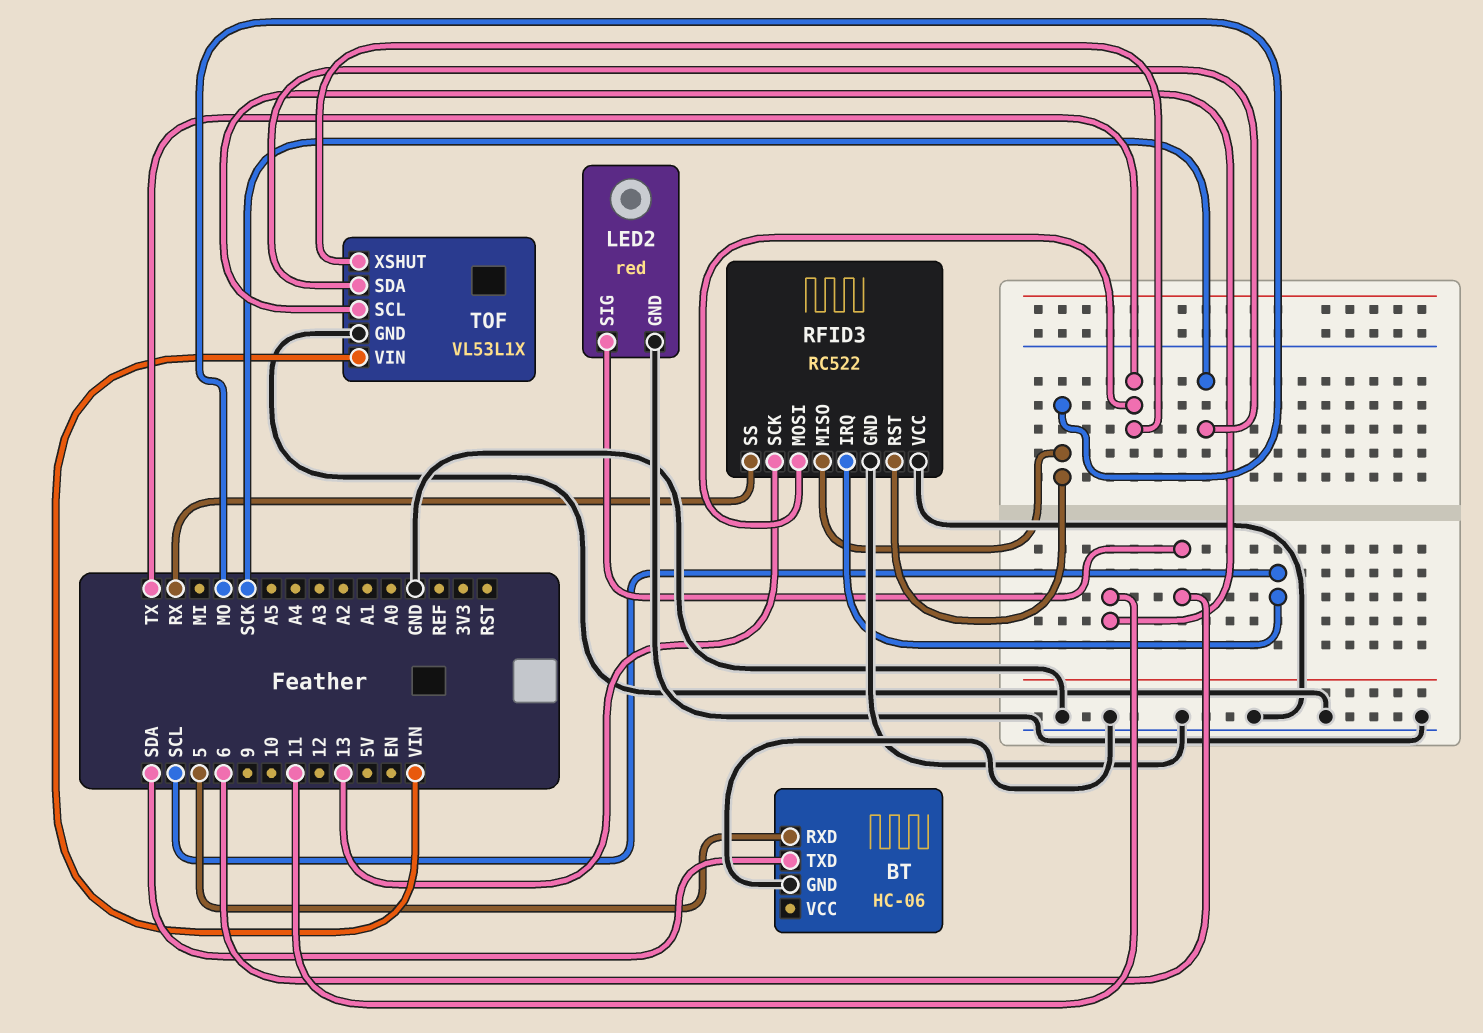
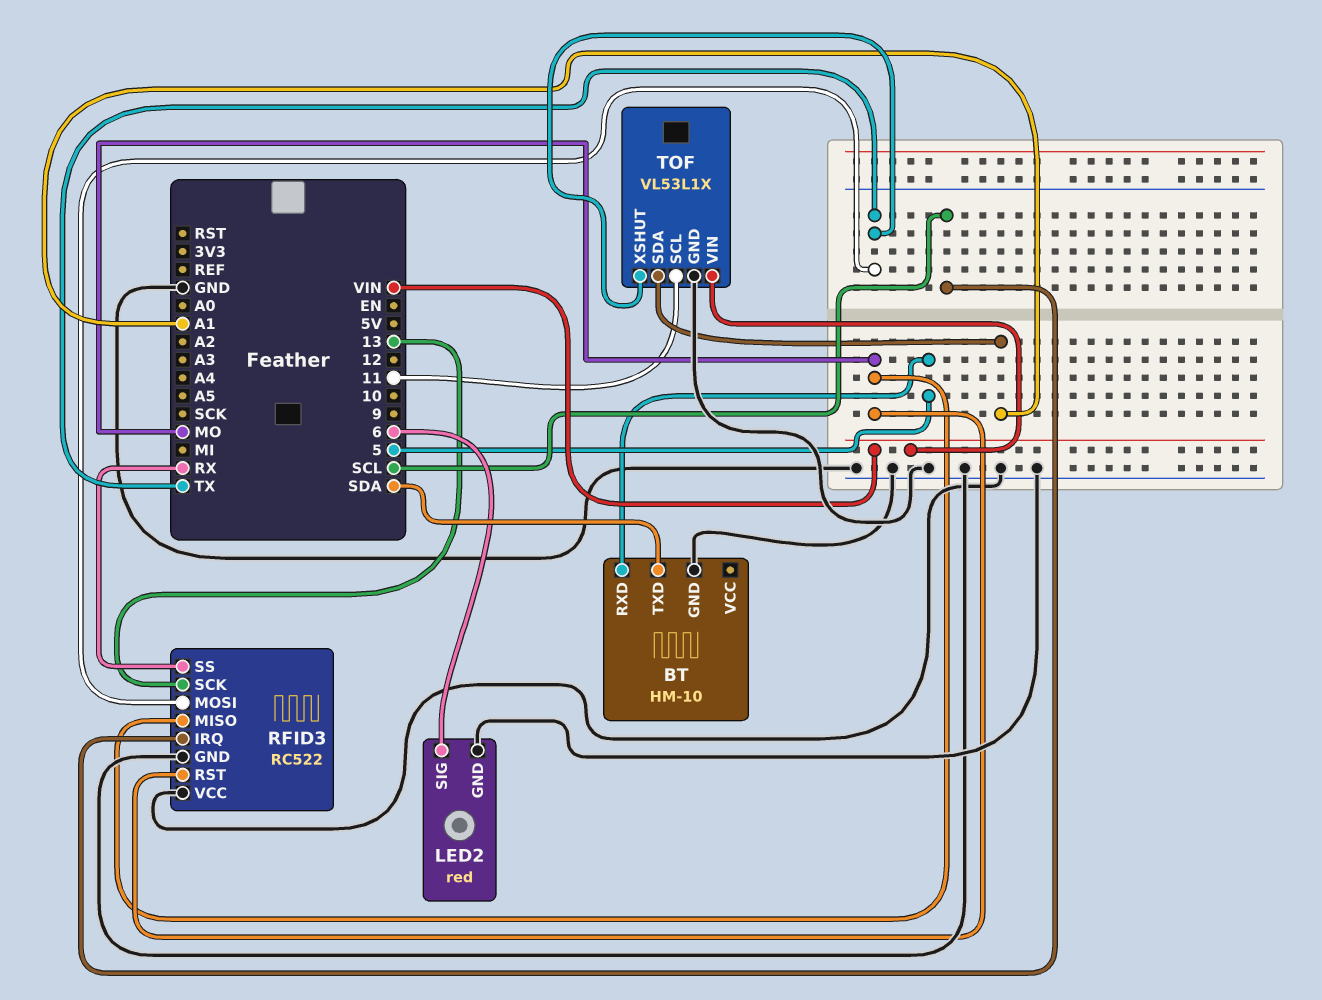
BT: HC-06 -> HM-10
TOF pin SDA: SCK -> A1

